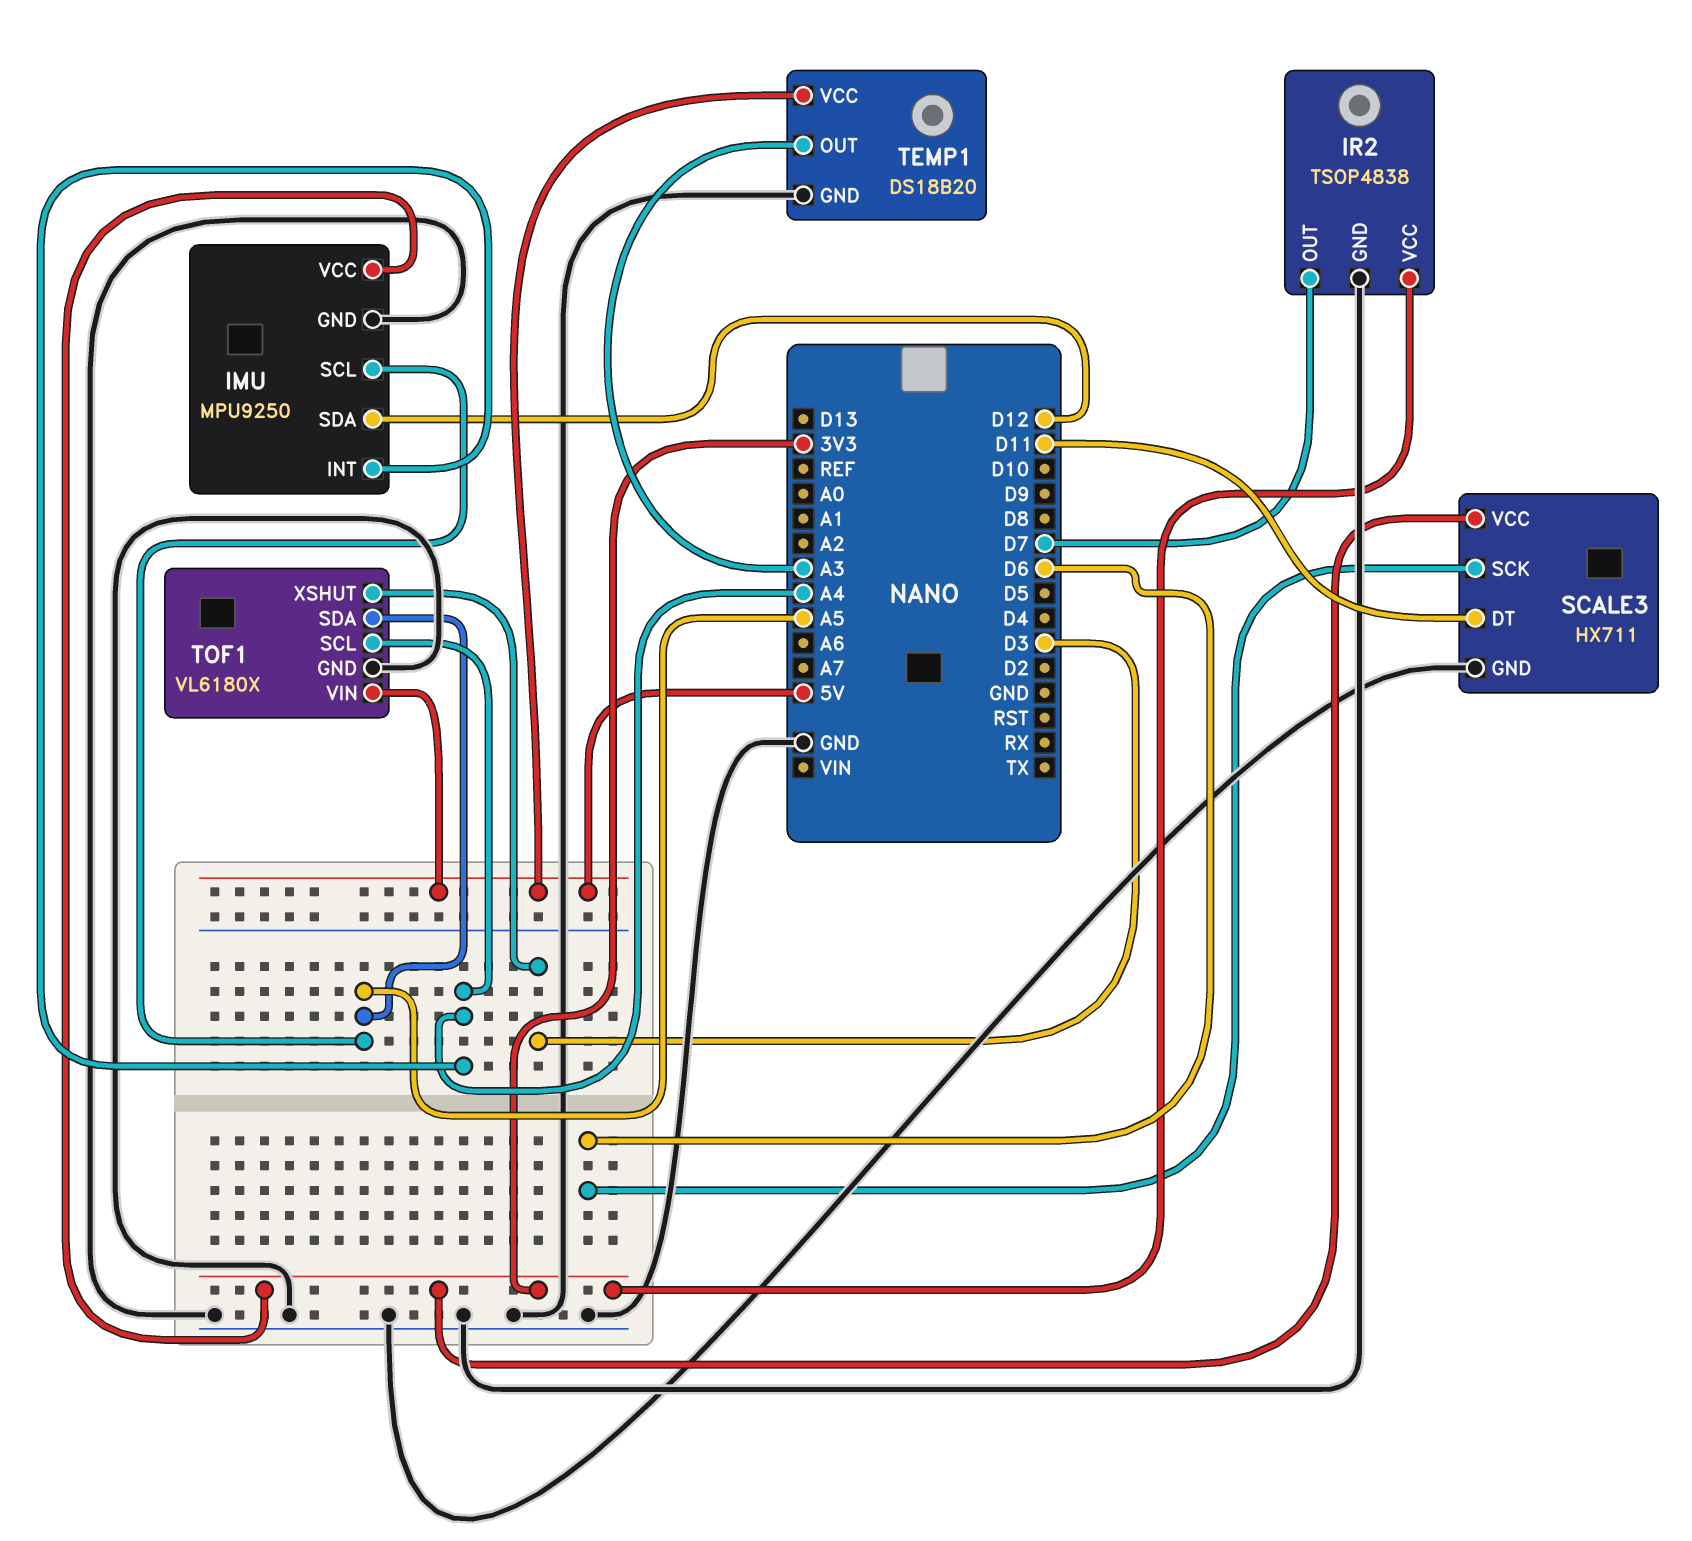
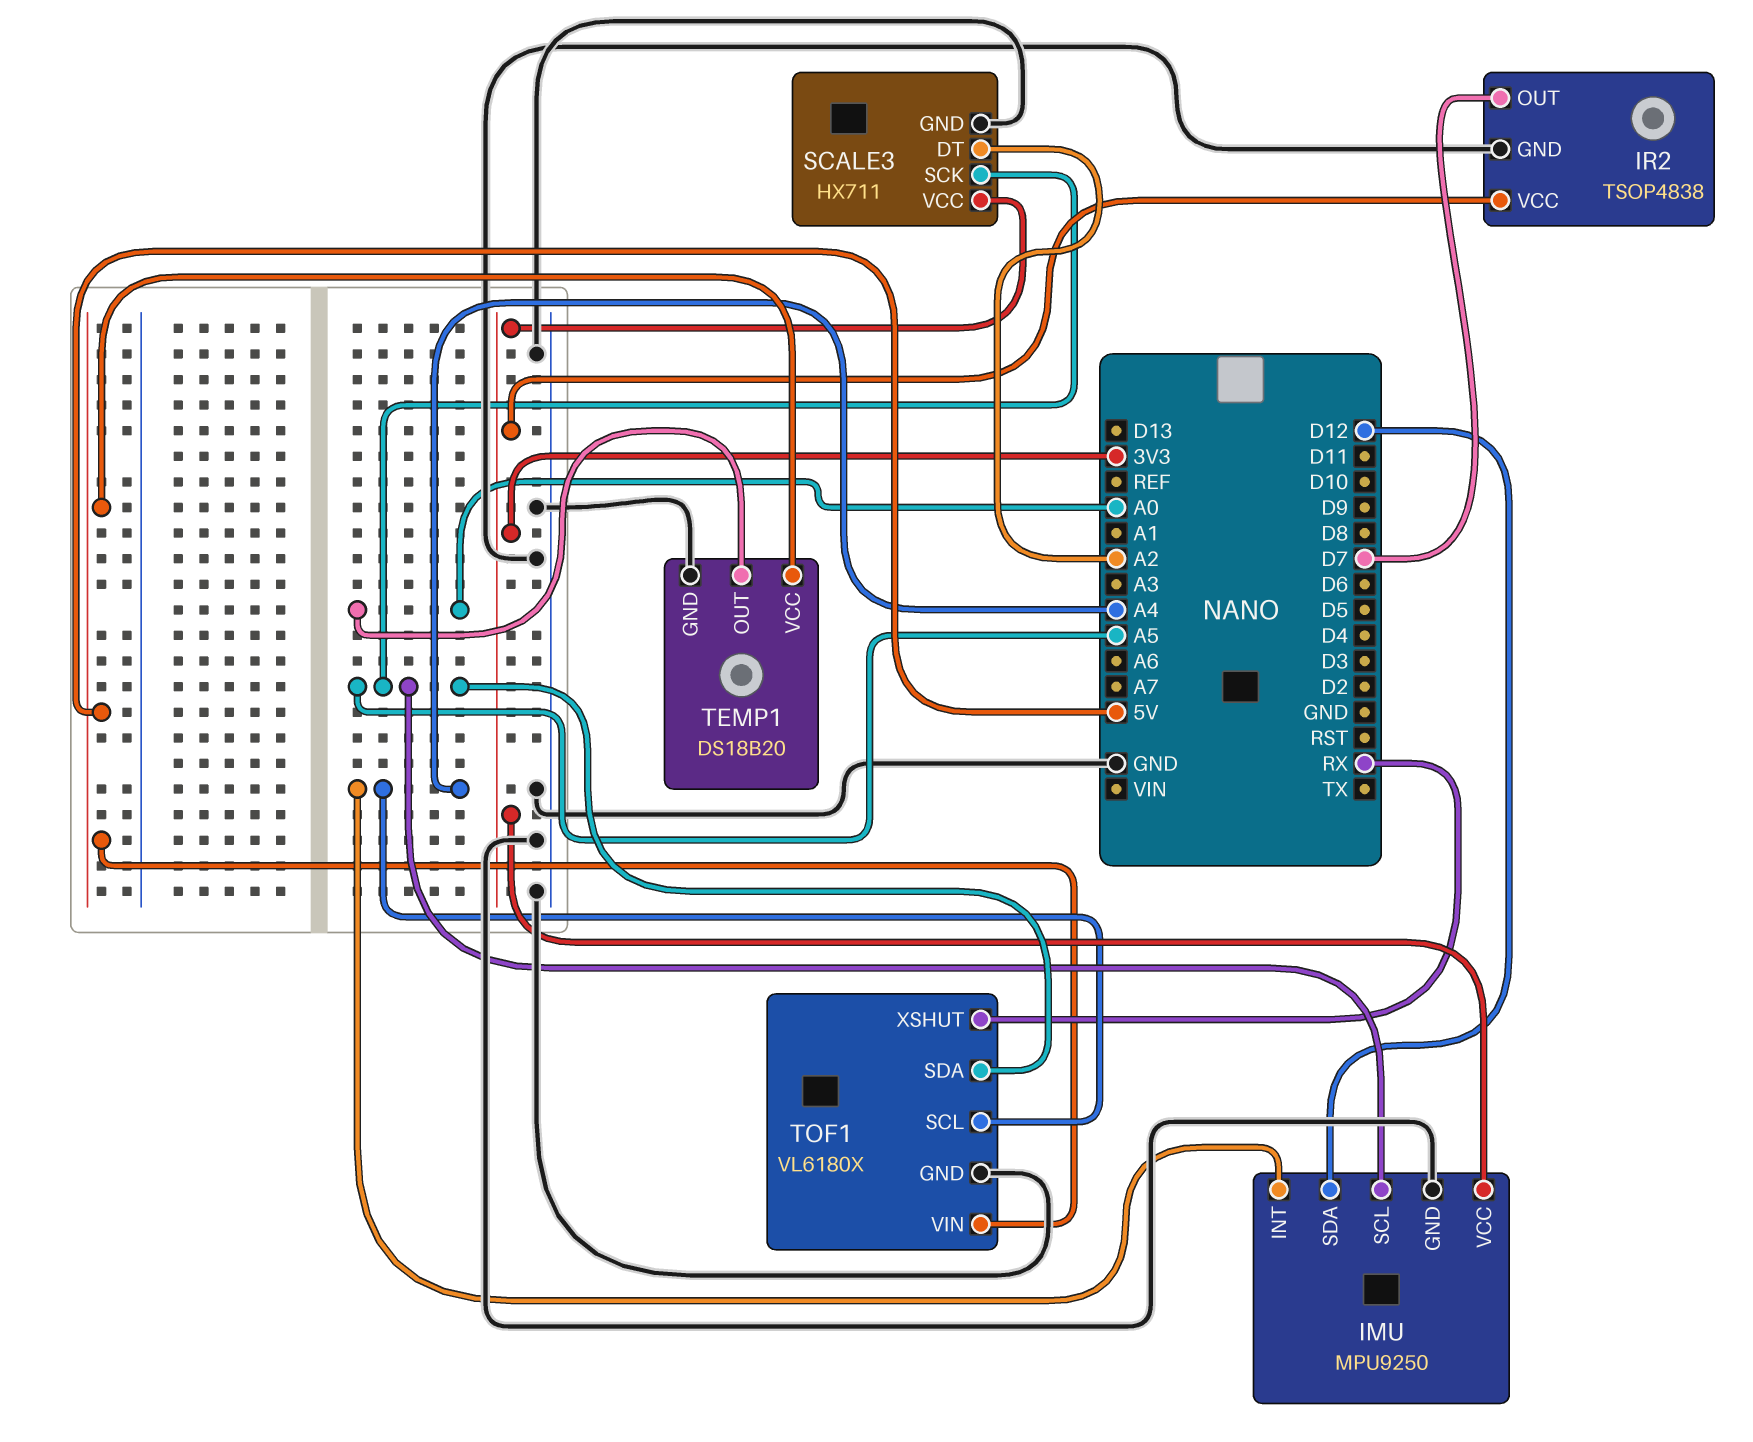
SCALE3 pin DT: D11 -> A2
SCALE3 pin SCK: D6 -> A5
TEMP1 pin OUT: A3 -> A0
TOF1 pin XSHUT: D3 -> RX

